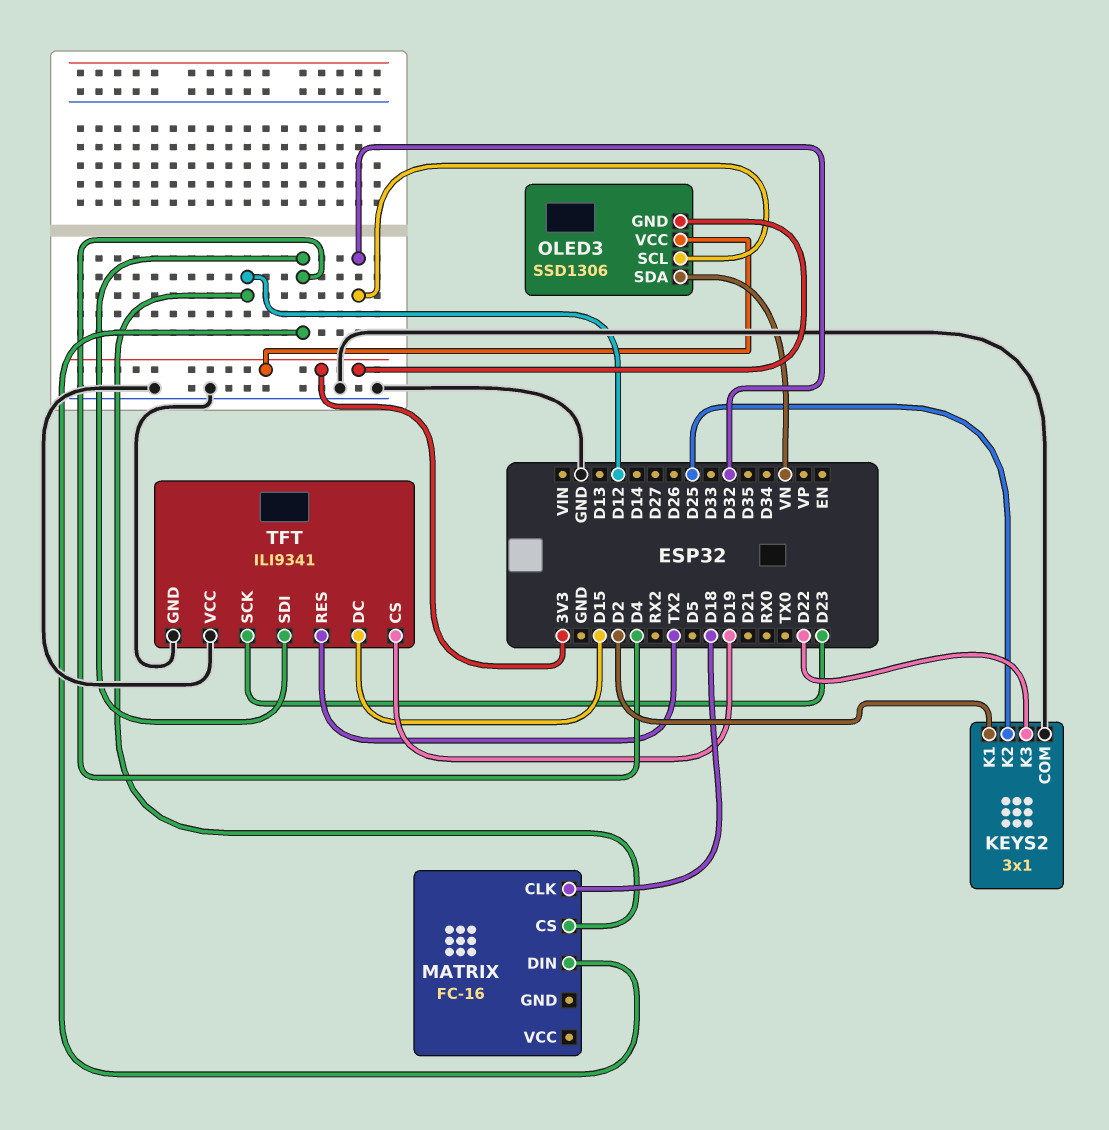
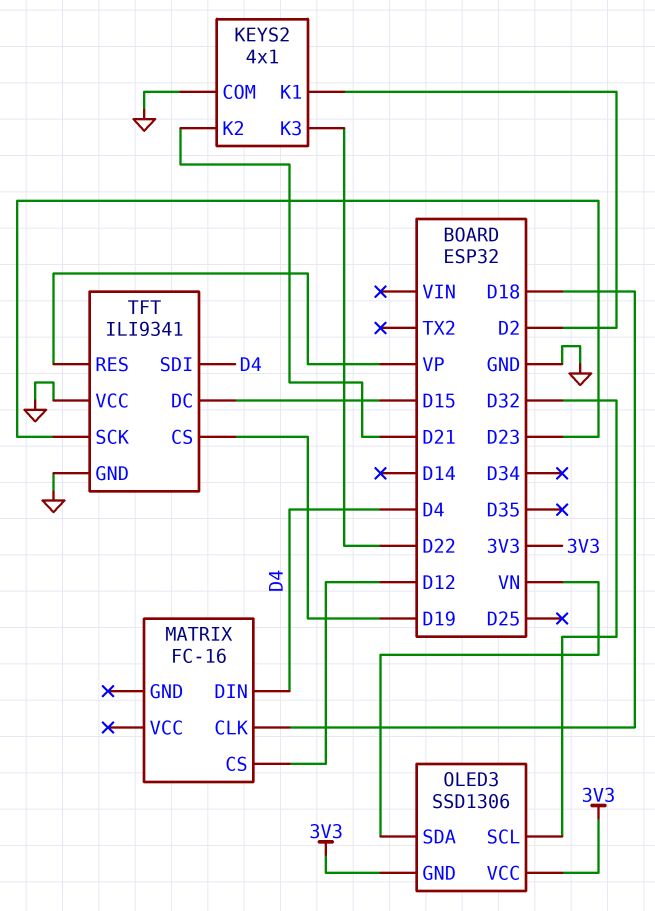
KEYS2: 3x1 -> 4x1
KEYS2 pin K2: D25 -> D21
TFT pin RES: TX2 -> VP

